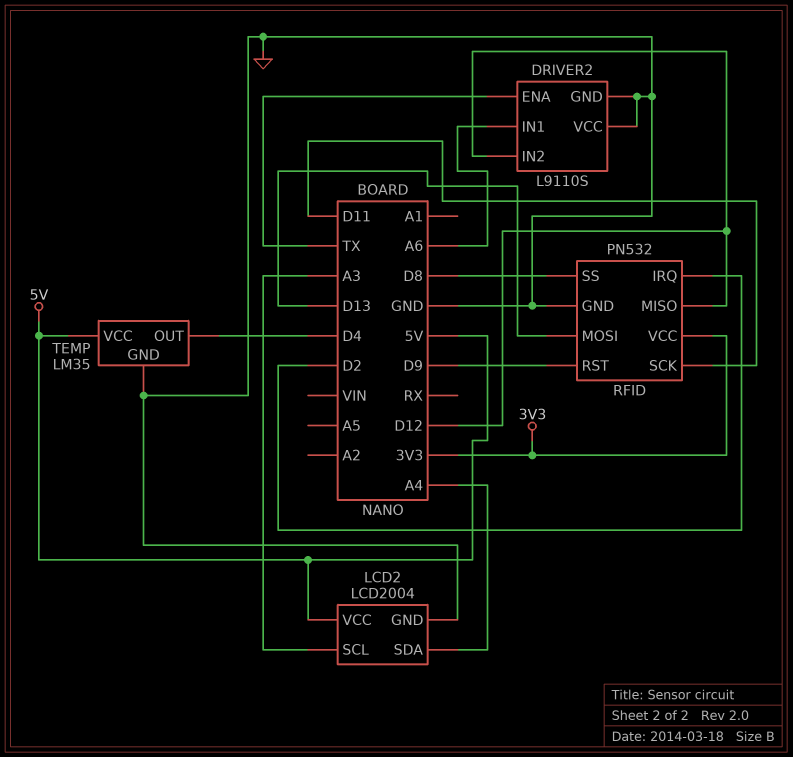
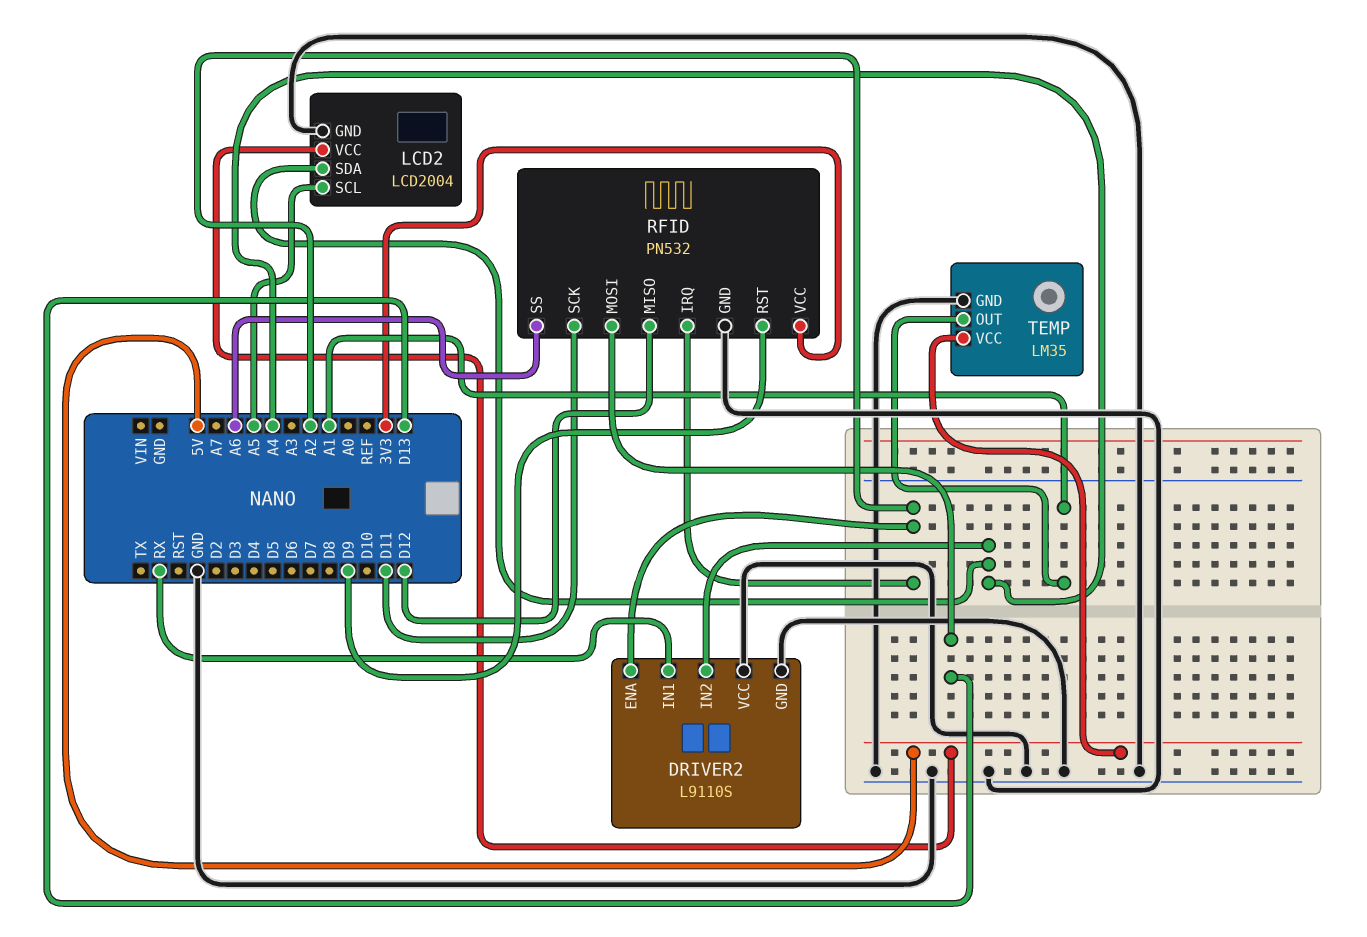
DRIVER2 pin ENA: TX -> A2
DRIVER2 pin IN1: A6 -> RX
DRIVER2 pin IN2: D12 -> A4
LCD2 pin SCL: A3 -> A5
RFID pin IRQ: D2 -> A2
RFID pin SS: D8 -> A6
TEMP pin OUT: D4 -> A1

